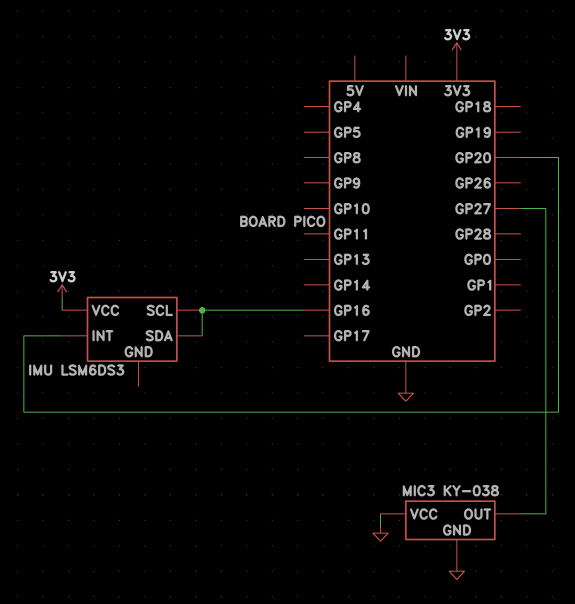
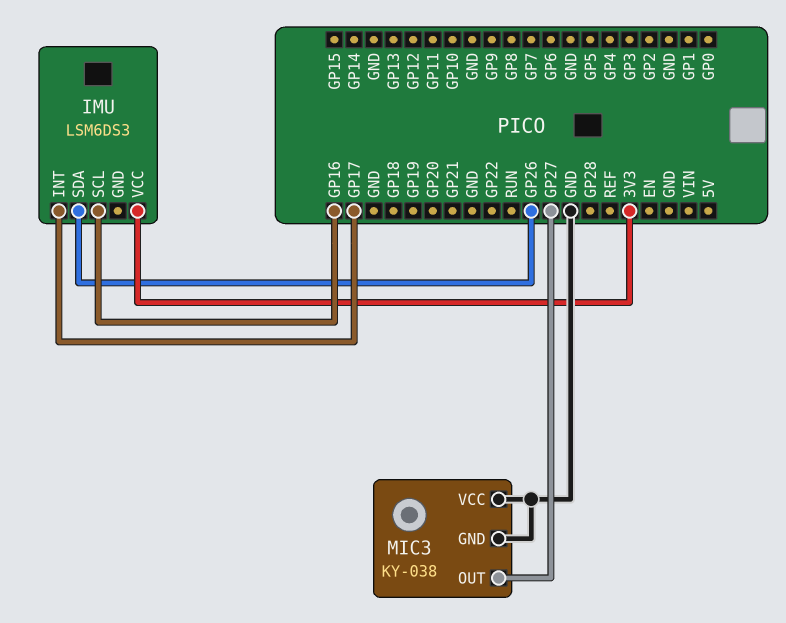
IMU pin INT: GP20 -> GP17
IMU pin SDA: GP16 -> GP26

